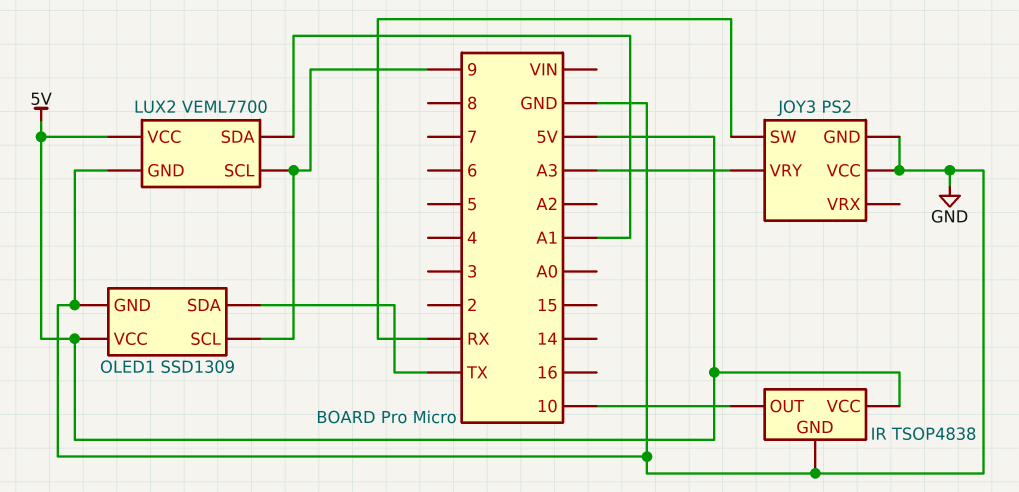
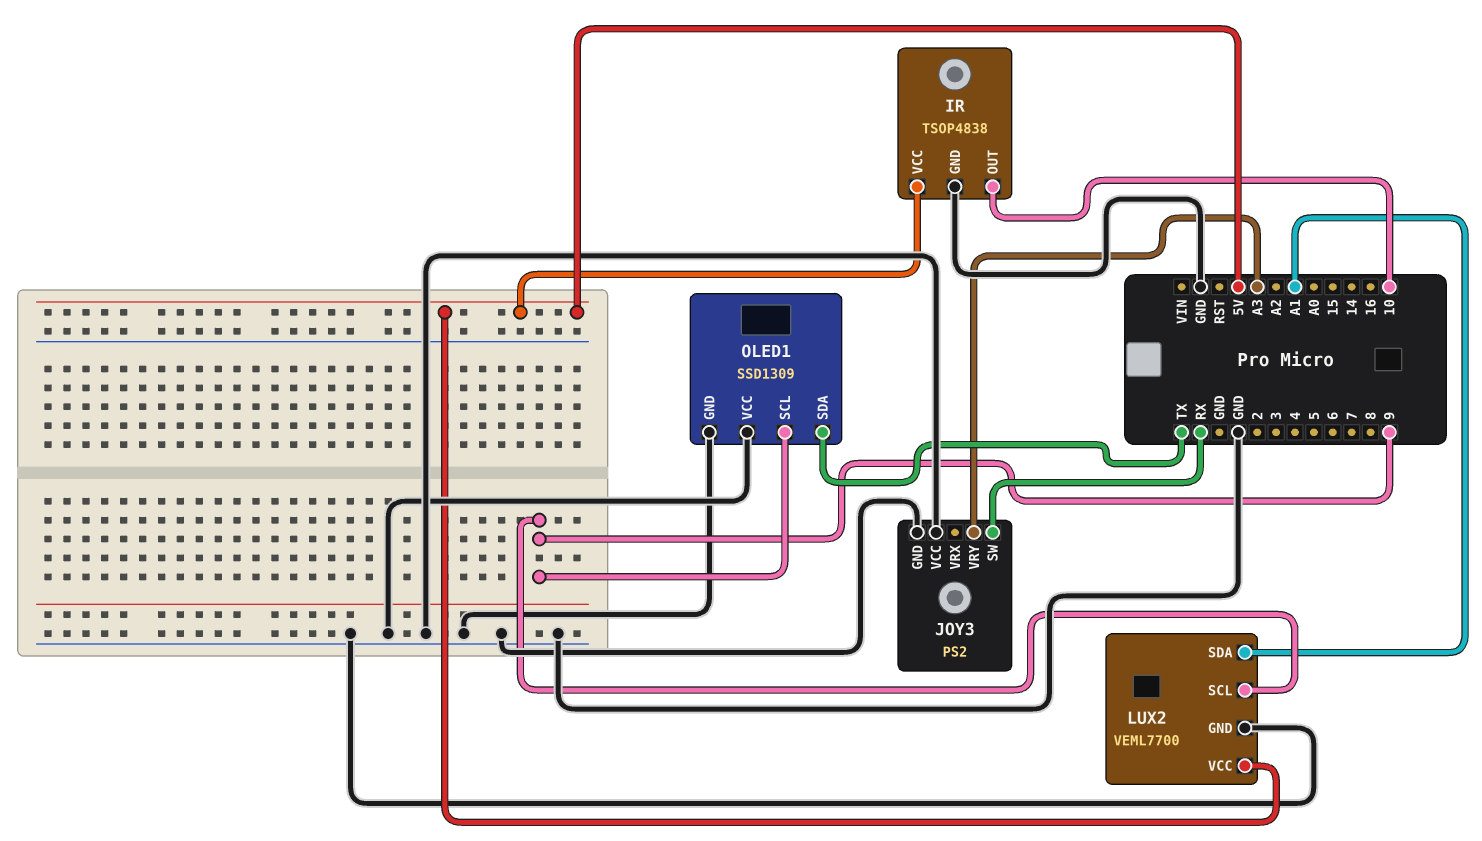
OLED1 pin VCC: 5V -> GND

